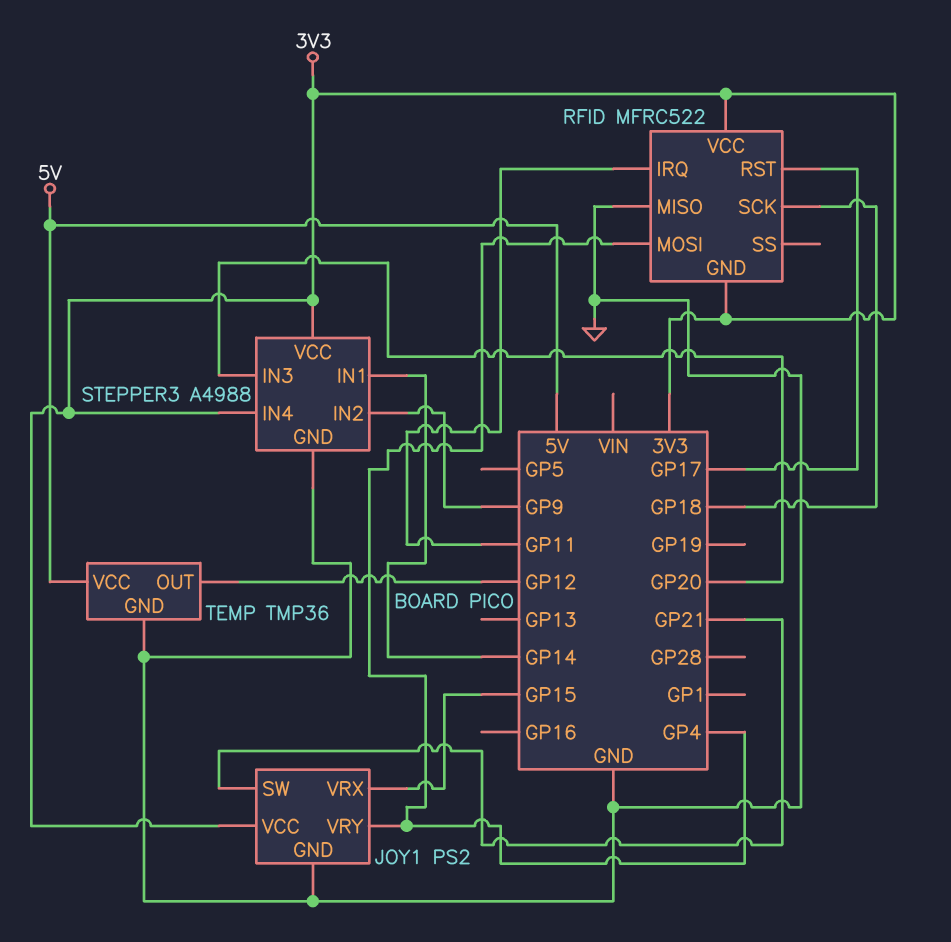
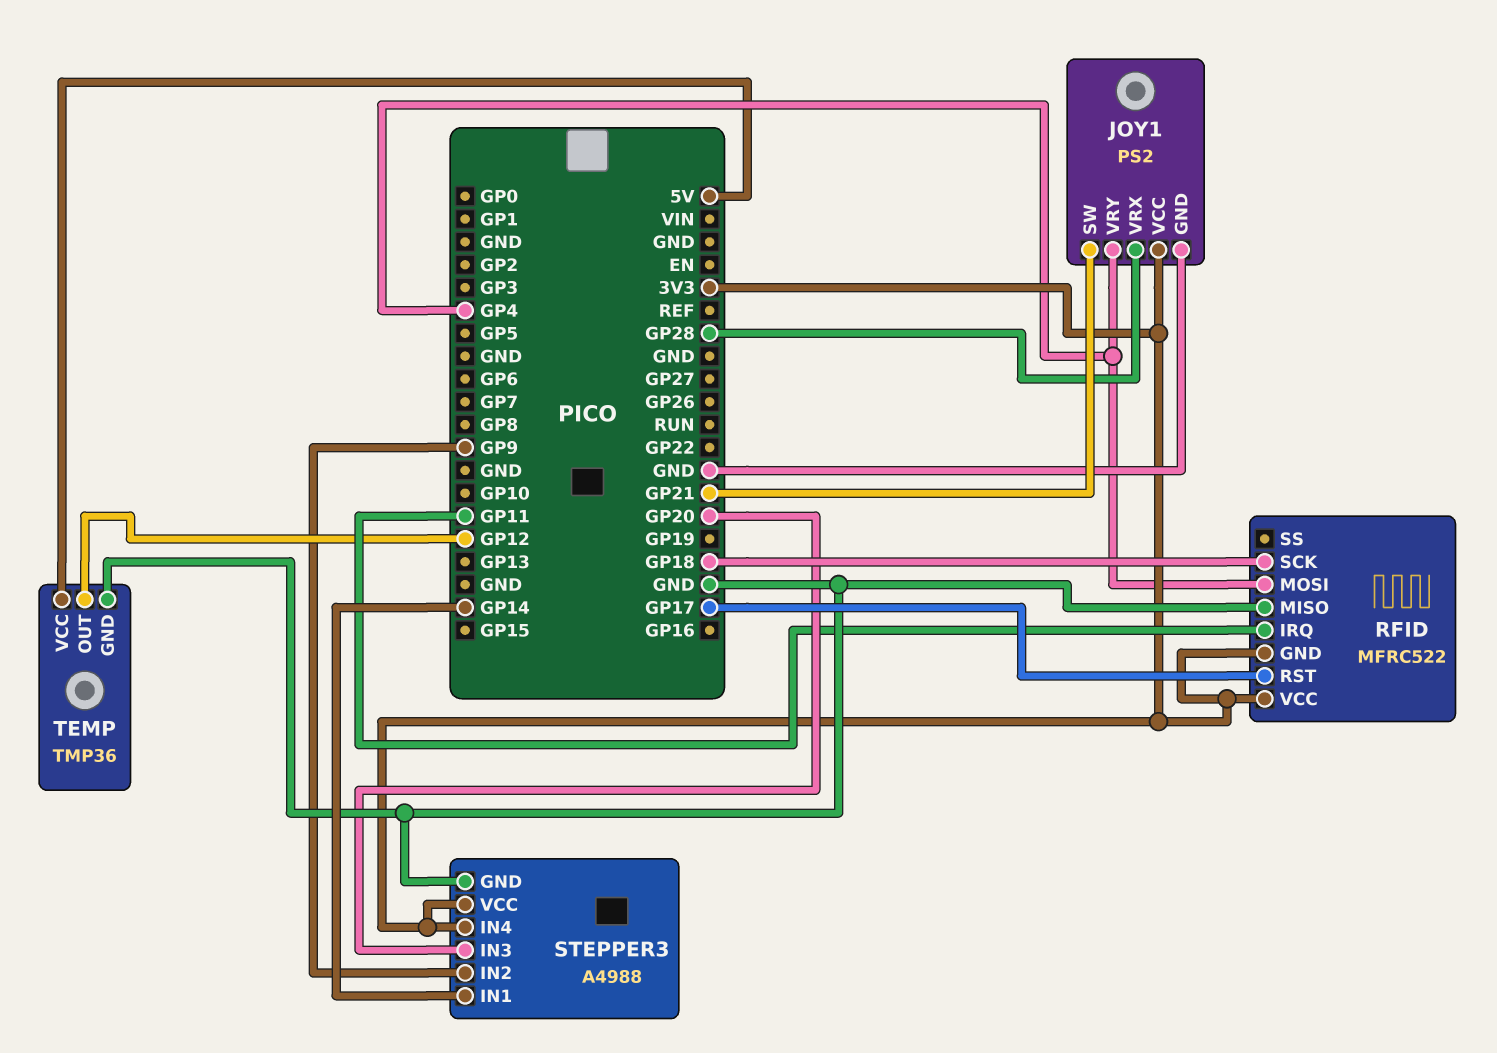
JOY1 pin VRX: GP15 -> GP28

